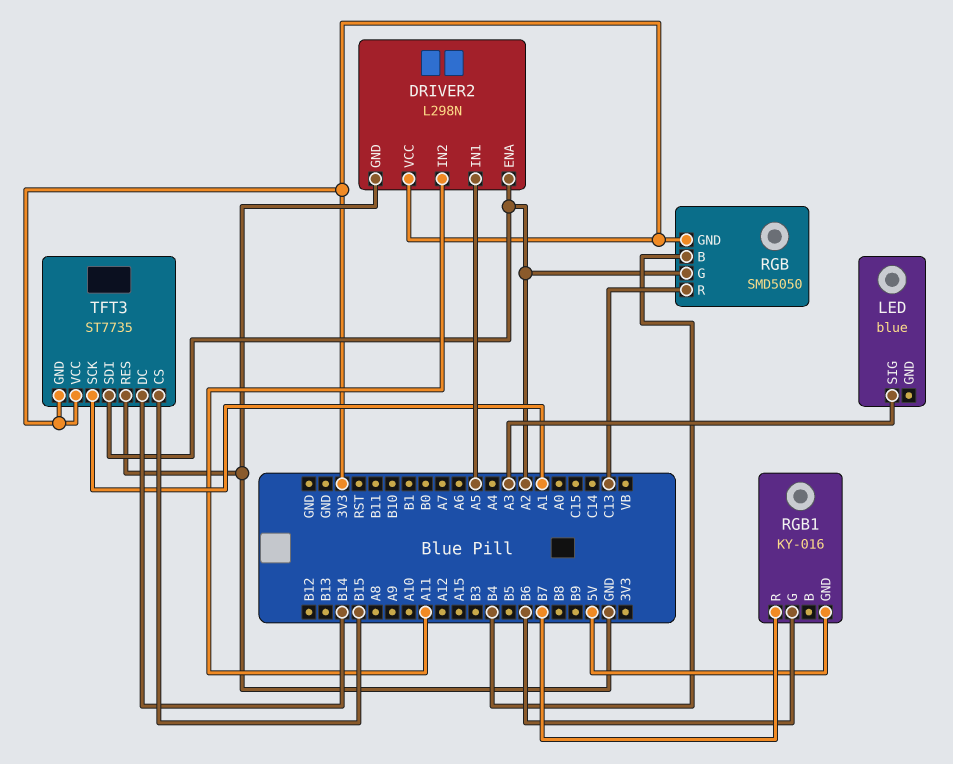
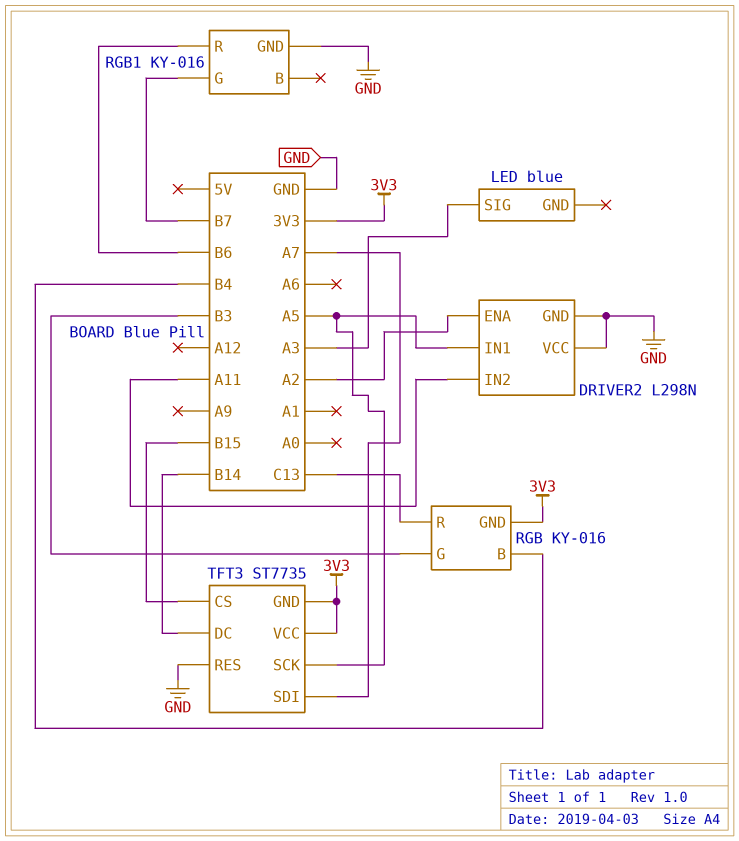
DRIVER2 pin VCC: 3V3 -> GND
RGB: SMD5050 -> KY-016
RGB pin G: A2 -> B3
RGB1 pin G: B6 -> B7
RGB1 pin GND: 5V -> GND
RGB1 pin R: B7 -> B6
TFT3 pin SCK: A1 -> A5
TFT3 pin SDI: A2 -> A7

